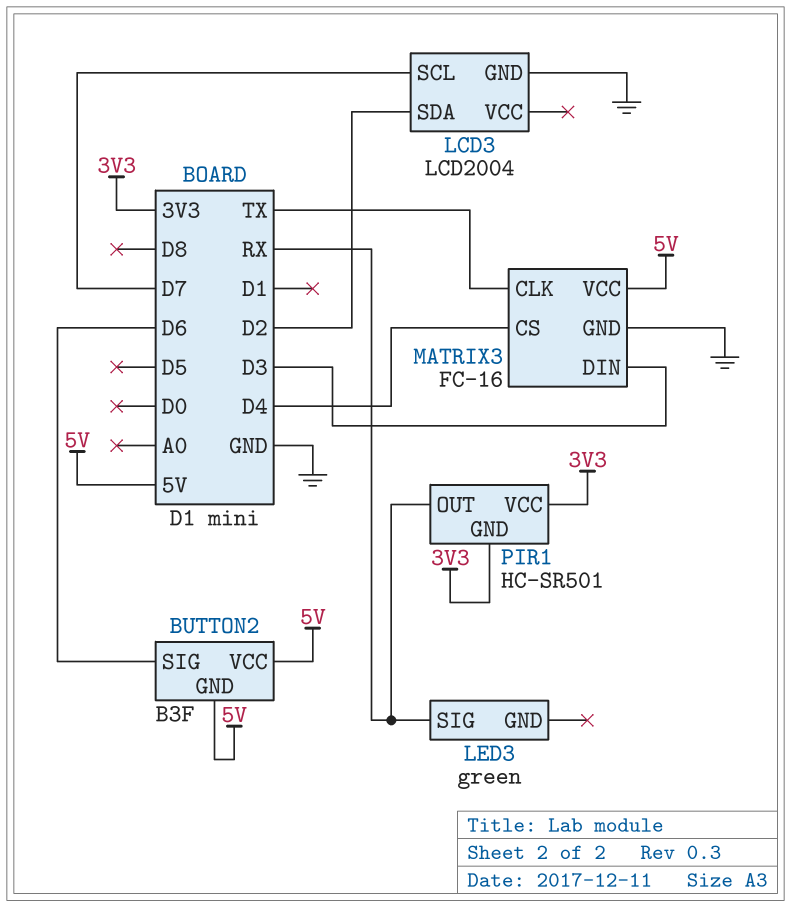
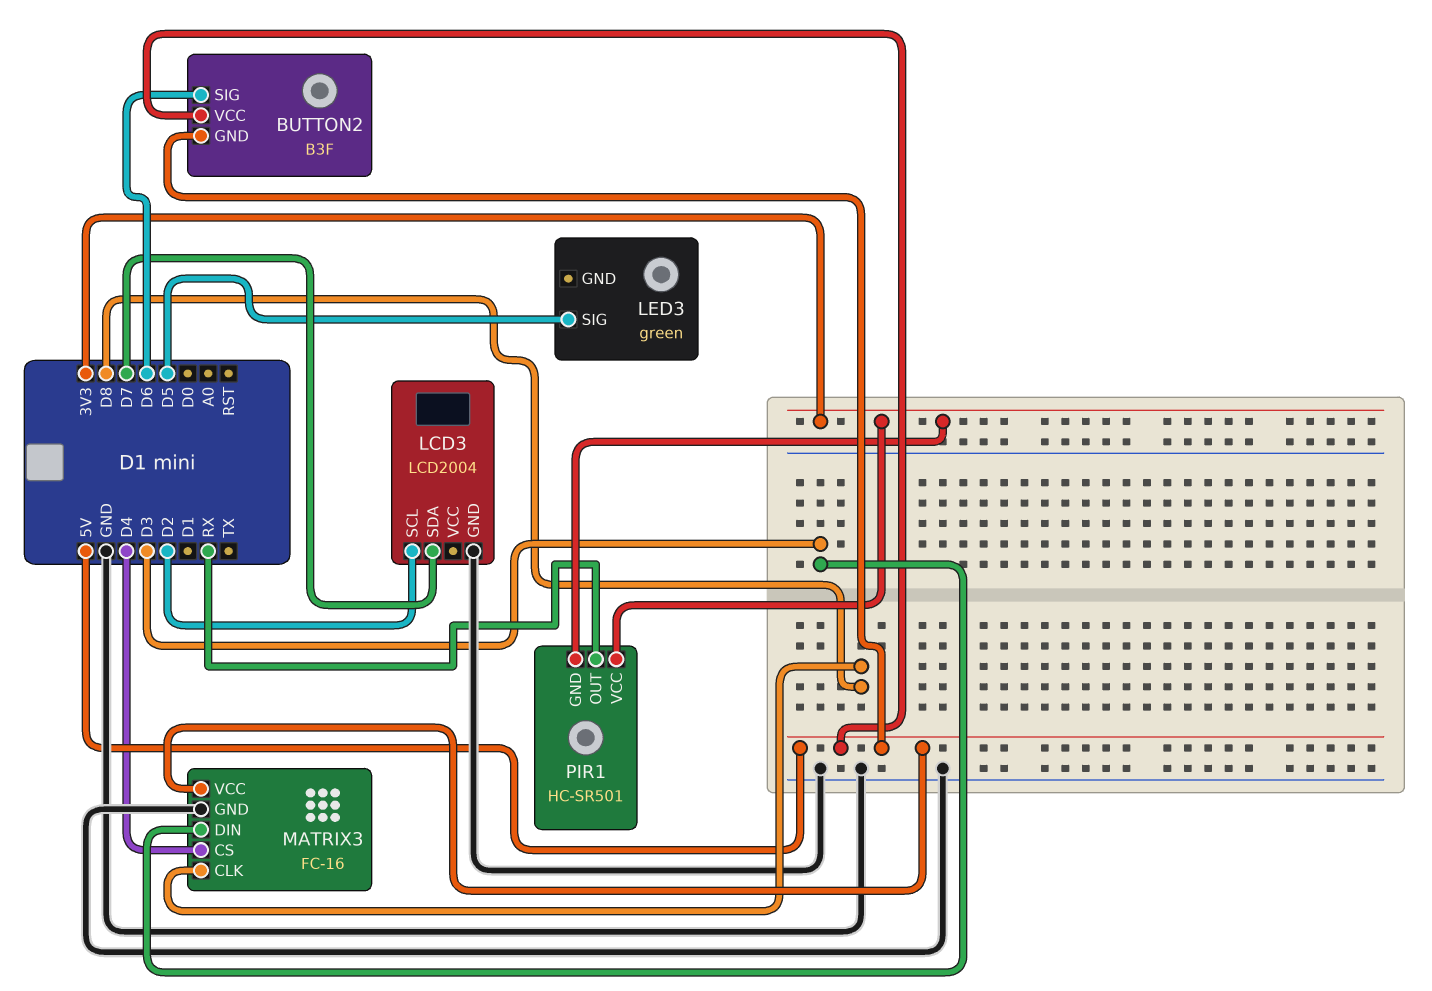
LCD3 pin SCL: D7 -> D2
LCD3 pin SDA: D2 -> D7
LED3 pin SIG: RX -> D5
MATRIX3 pin CLK: TX -> D8

